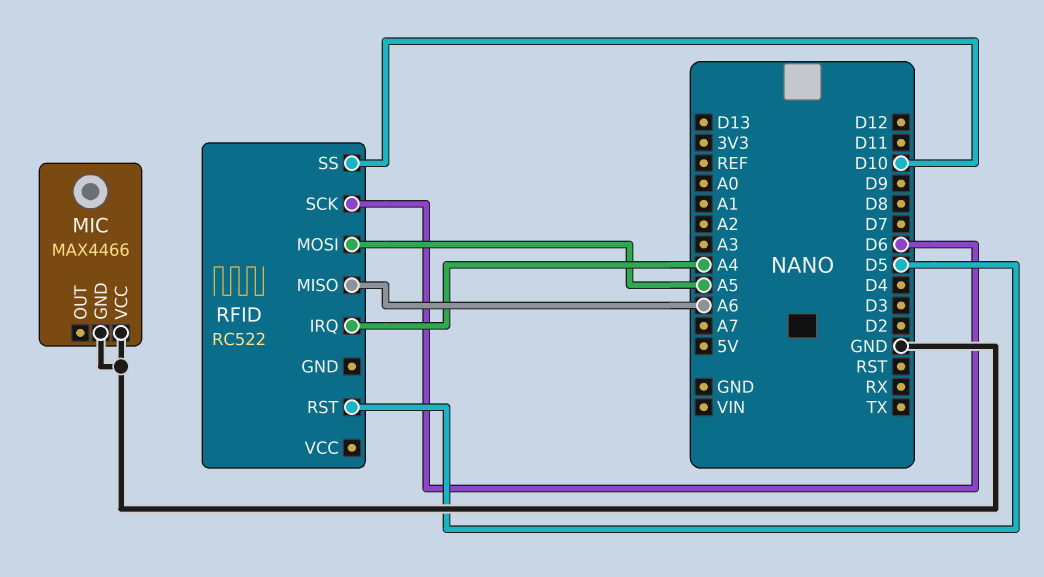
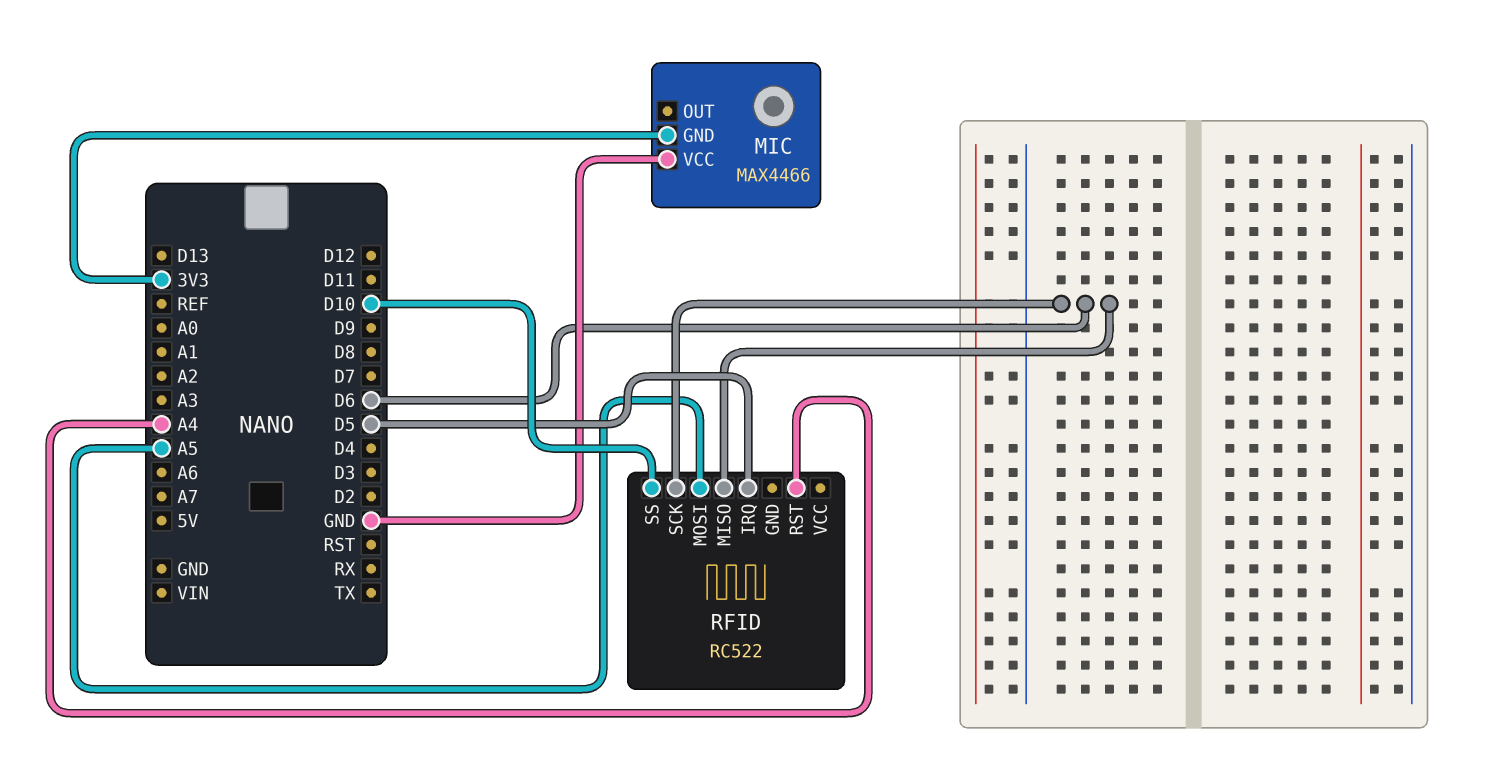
MIC pin GND: GND -> 3V3
RFID pin IRQ: A4 -> D5
RFID pin MISO: A6 -> D6
RFID pin RST: D5 -> A4

